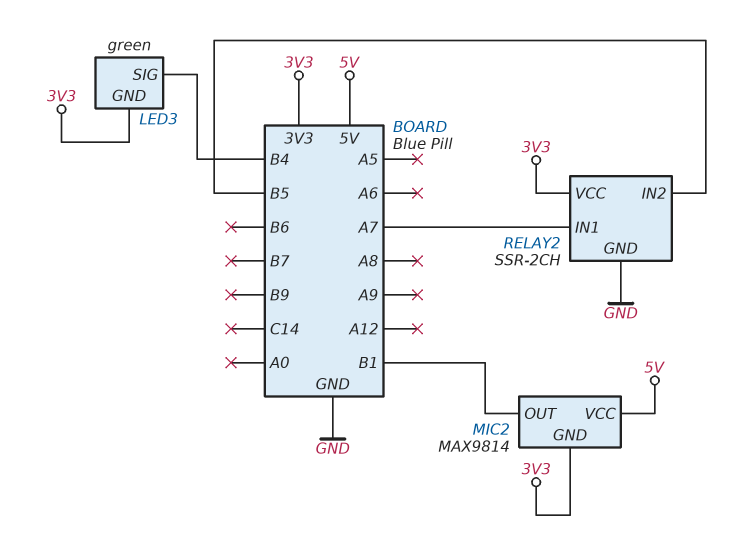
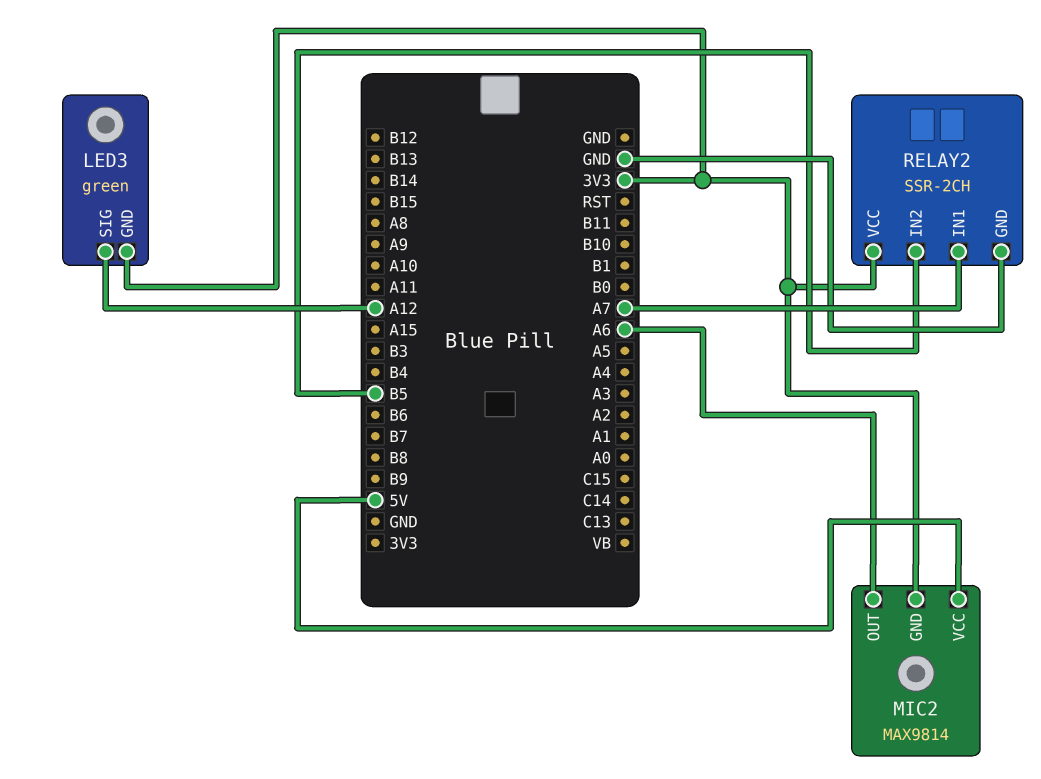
LED3 pin SIG: B4 -> A12
MIC2 pin OUT: B1 -> A6

